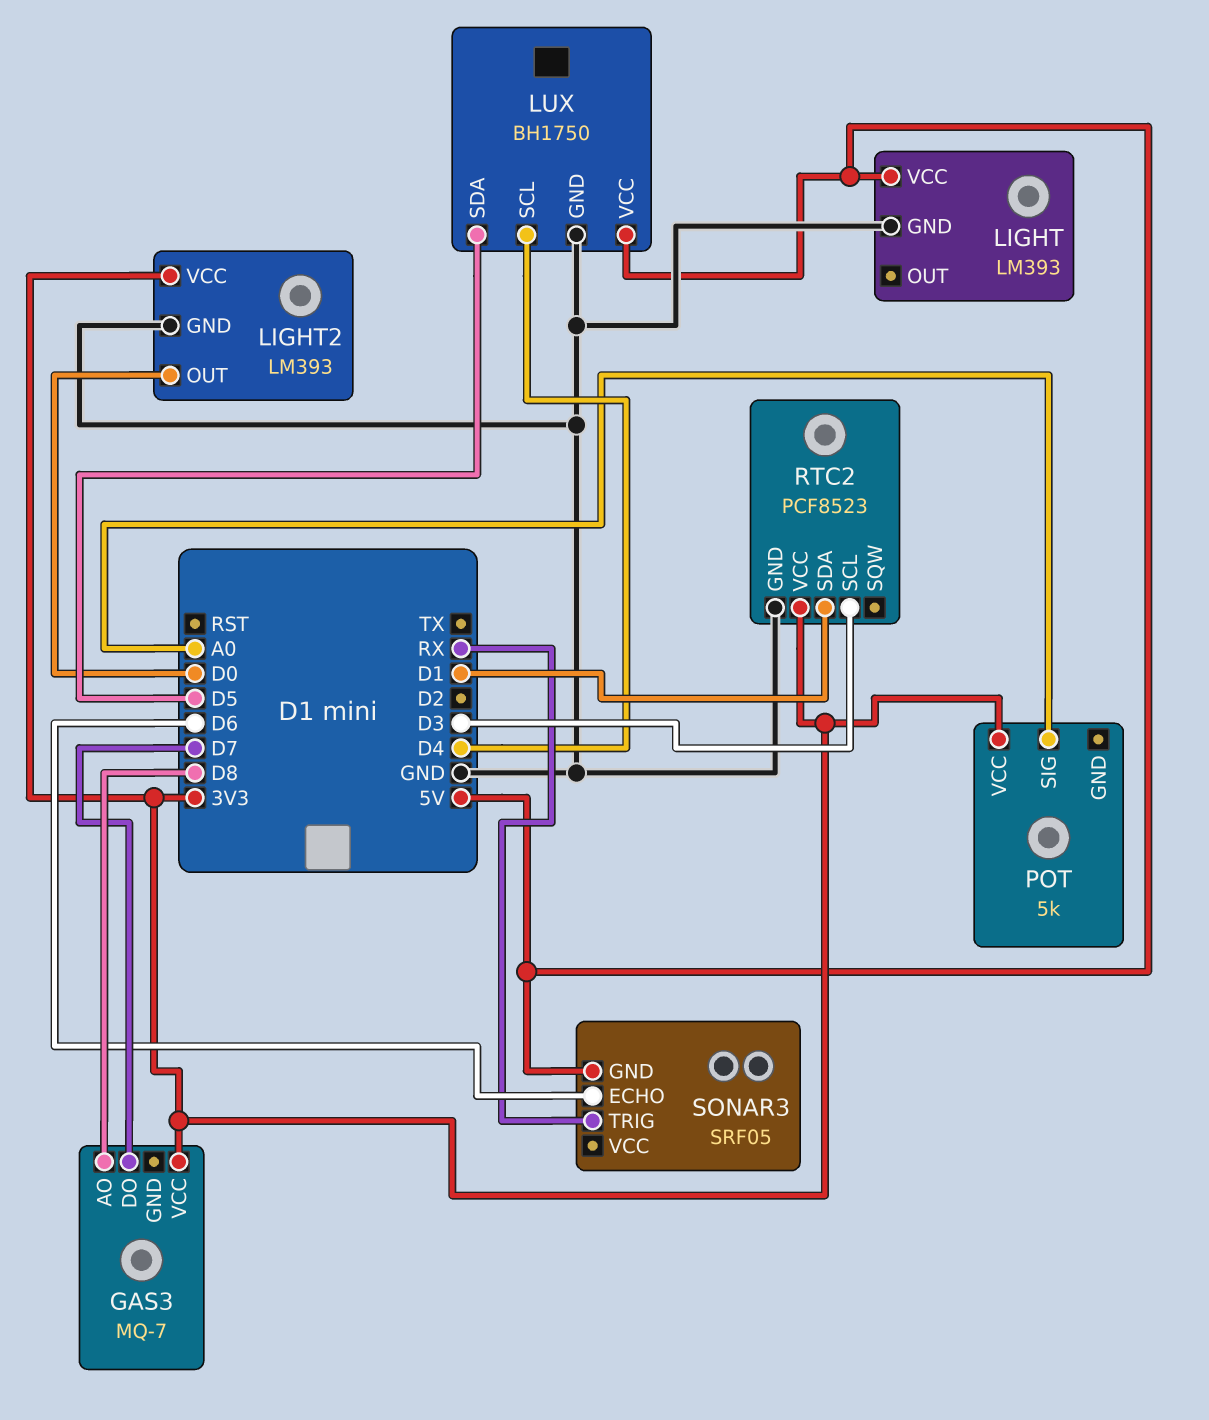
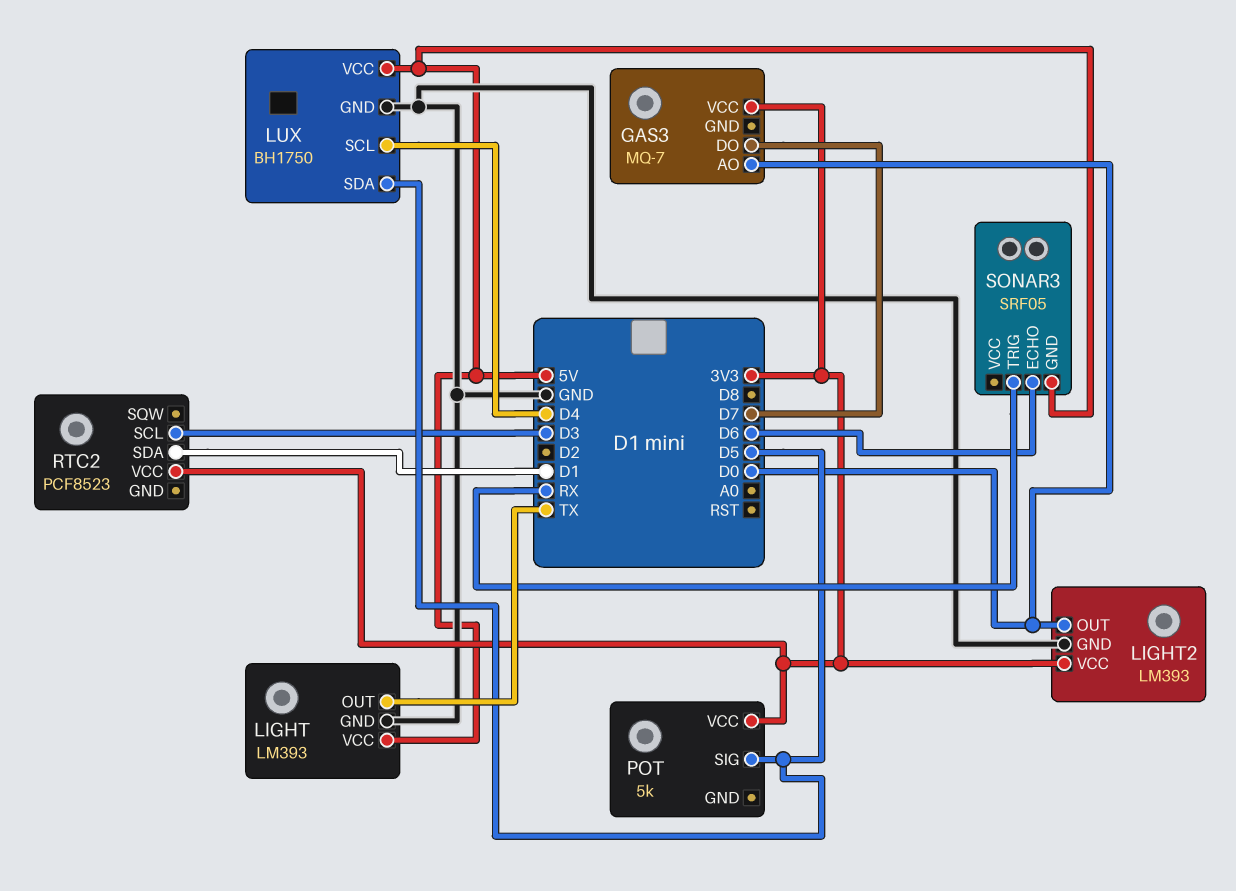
GAS3 pin AO: D8 -> D0
LIGHT pin OUT: none -> TX
POT pin SIG: A0 -> D5
RTC2 pin GND: GND -> none

